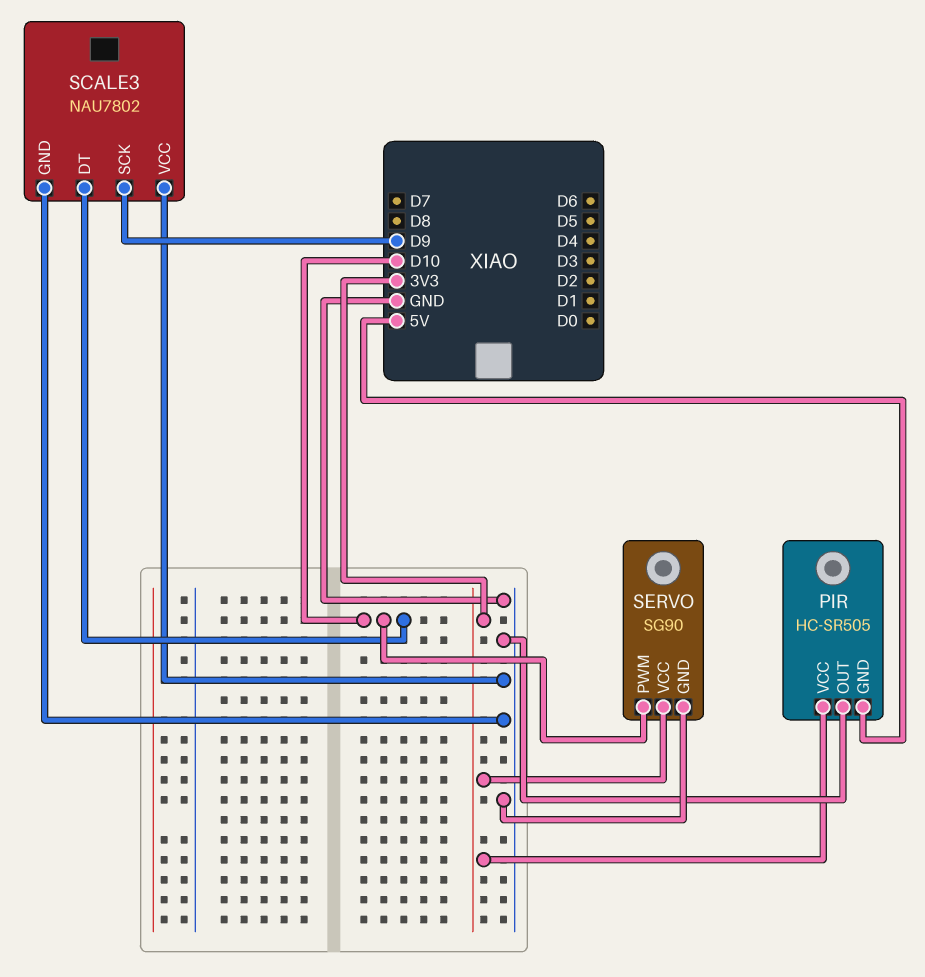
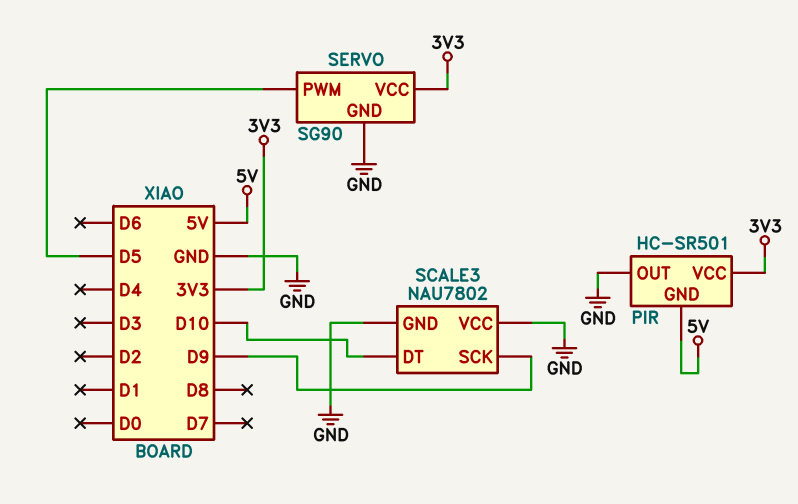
PIR: HC-SR505 -> HC-SR501
SERVO pin PWM: D10 -> D5

